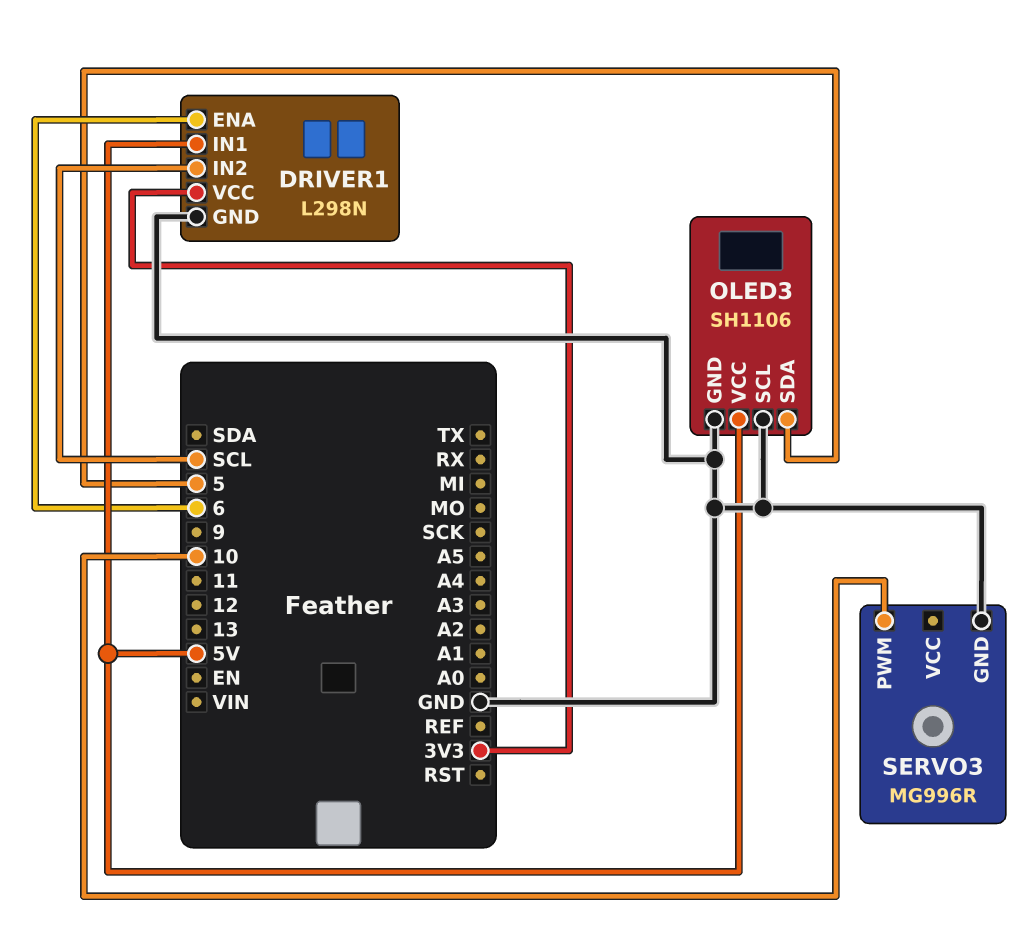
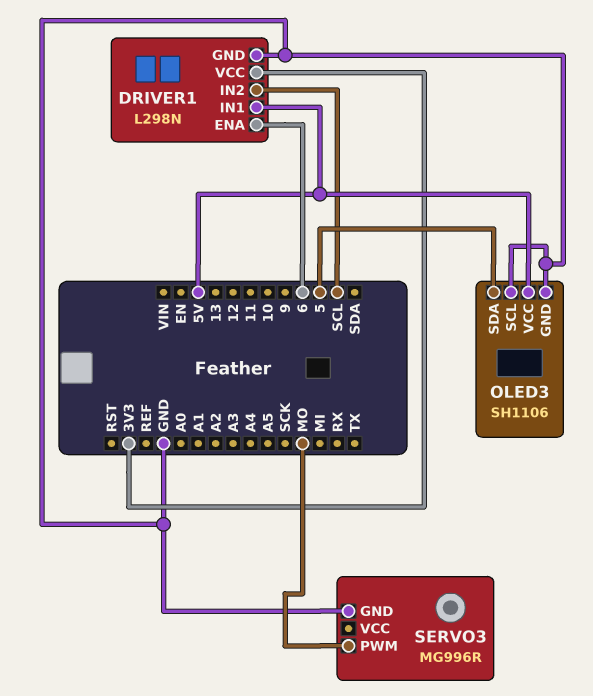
SERVO3 pin PWM: 10 -> MO

